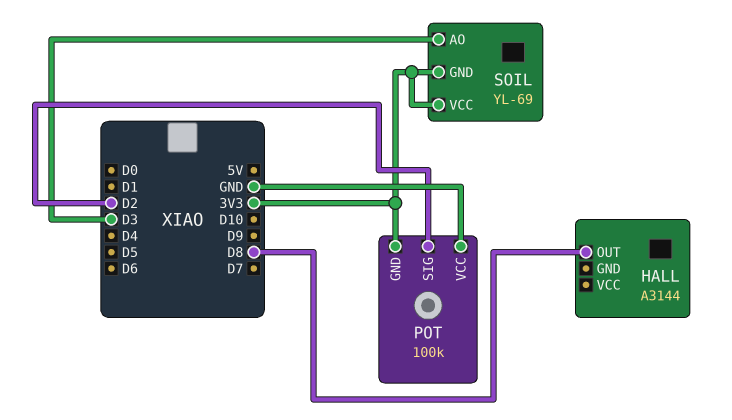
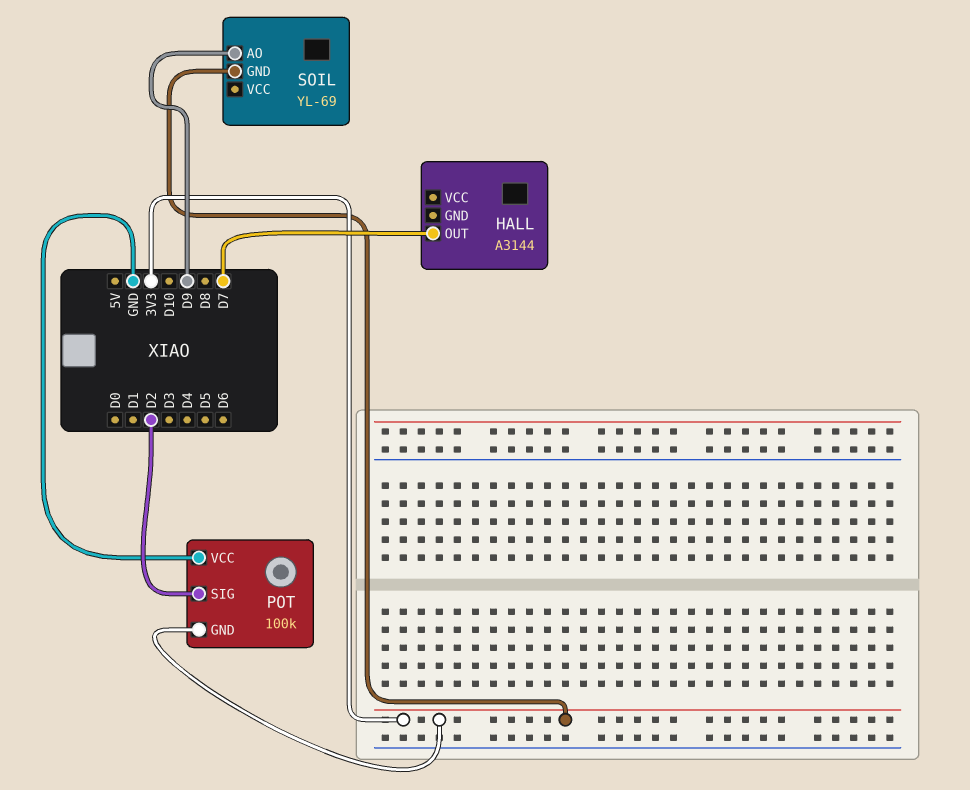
HALL pin OUT: D8 -> D7
SOIL pin AO: D3 -> D9
SOIL pin VCC: 3V3 -> none

